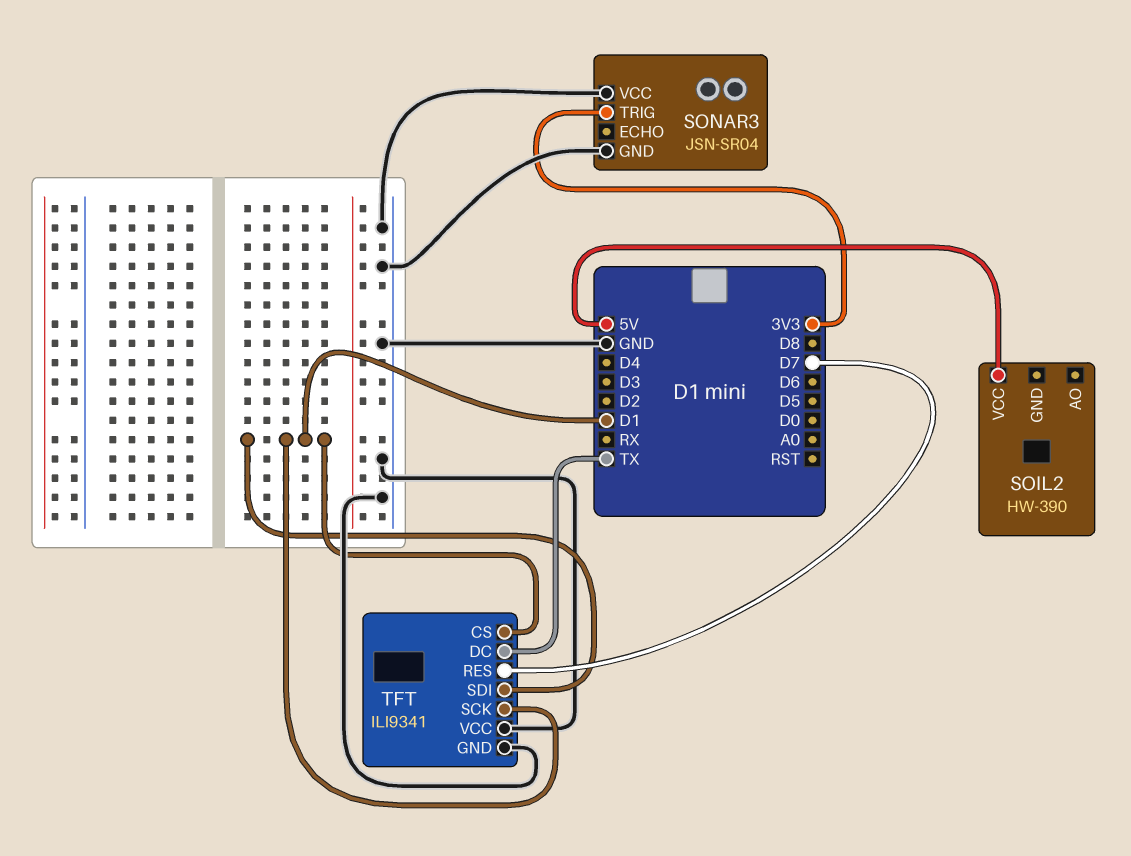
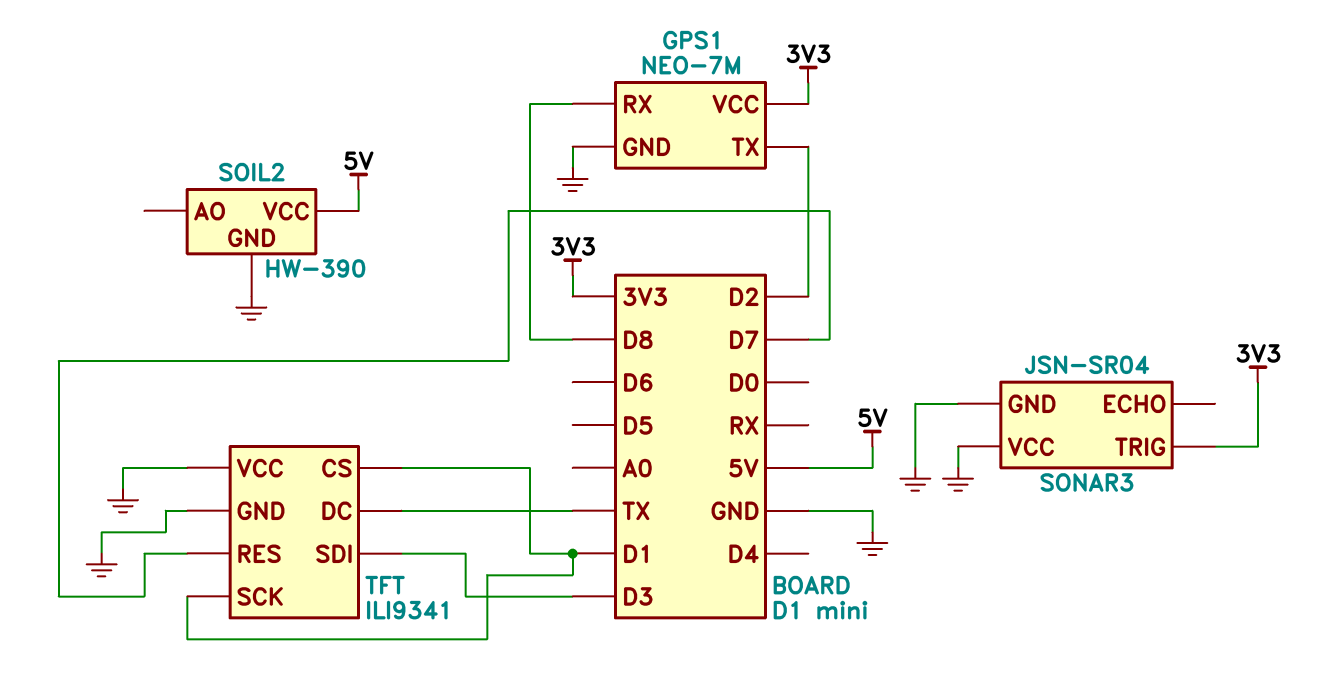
GPS1: none -> NEO-7M
GPS1 pin GND: none -> GND
GPS1 pin RX: none -> D8
GPS1 pin TX: none -> D2
GPS1 pin VCC: none -> 3V3
SOIL2 pin GND: none -> GND
TFT pin SDI: D1 -> D3

